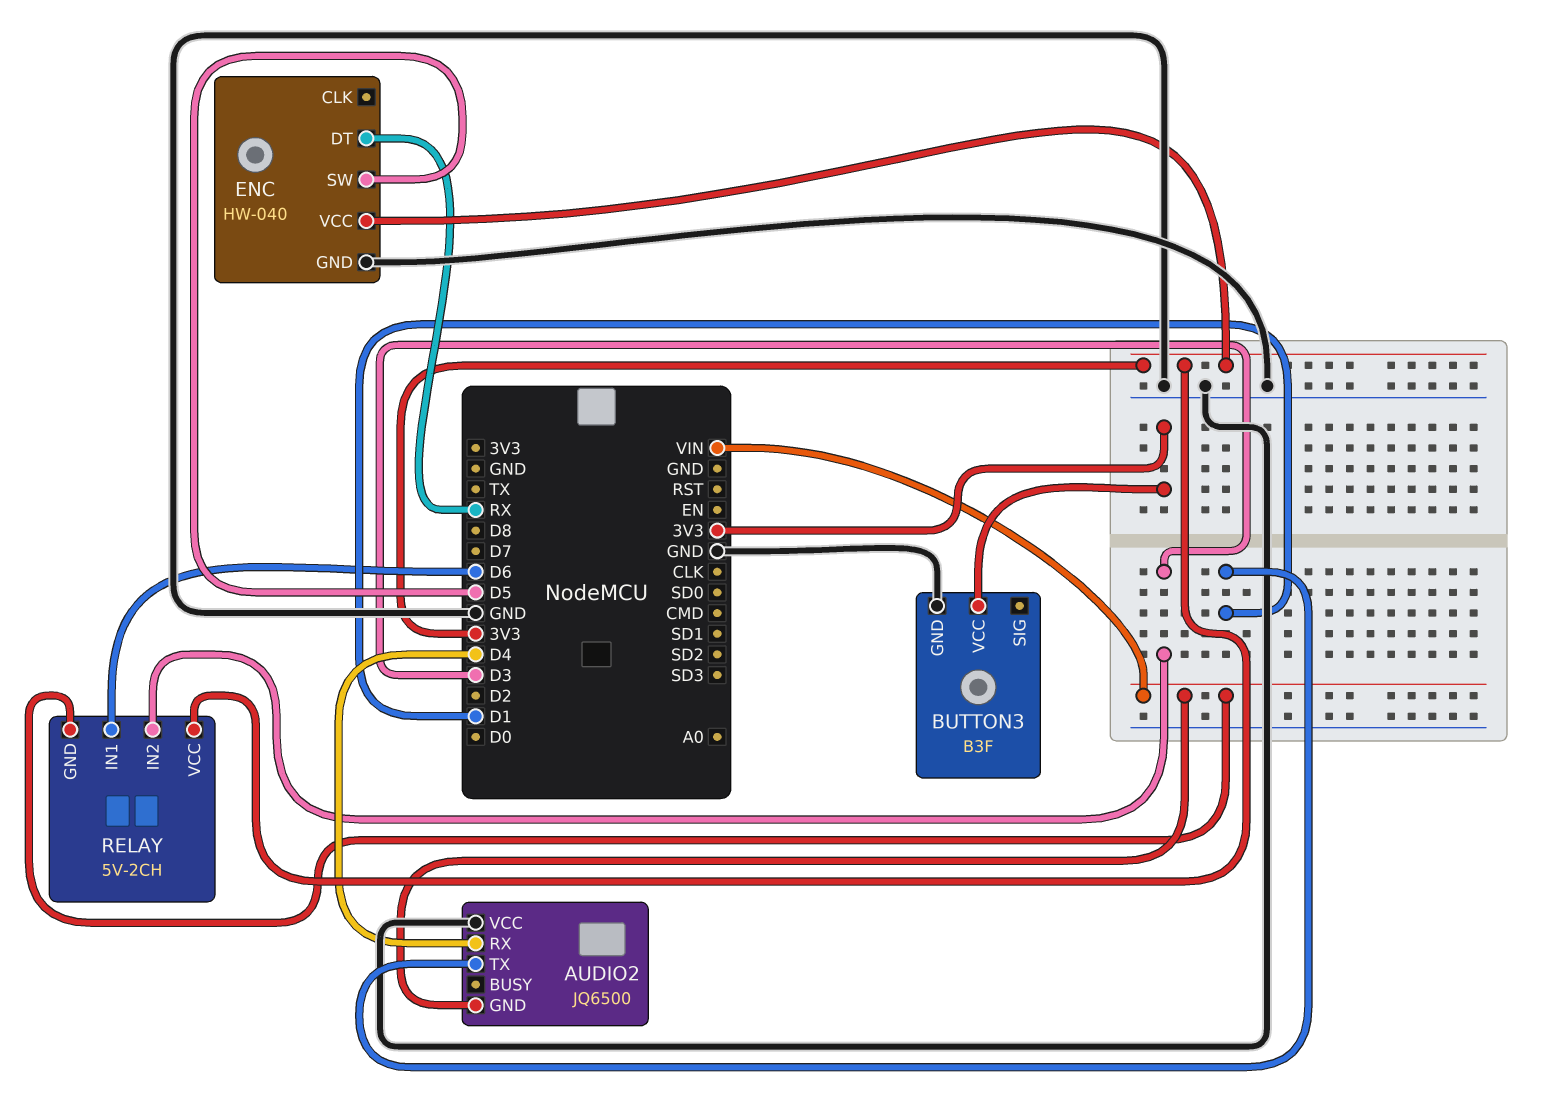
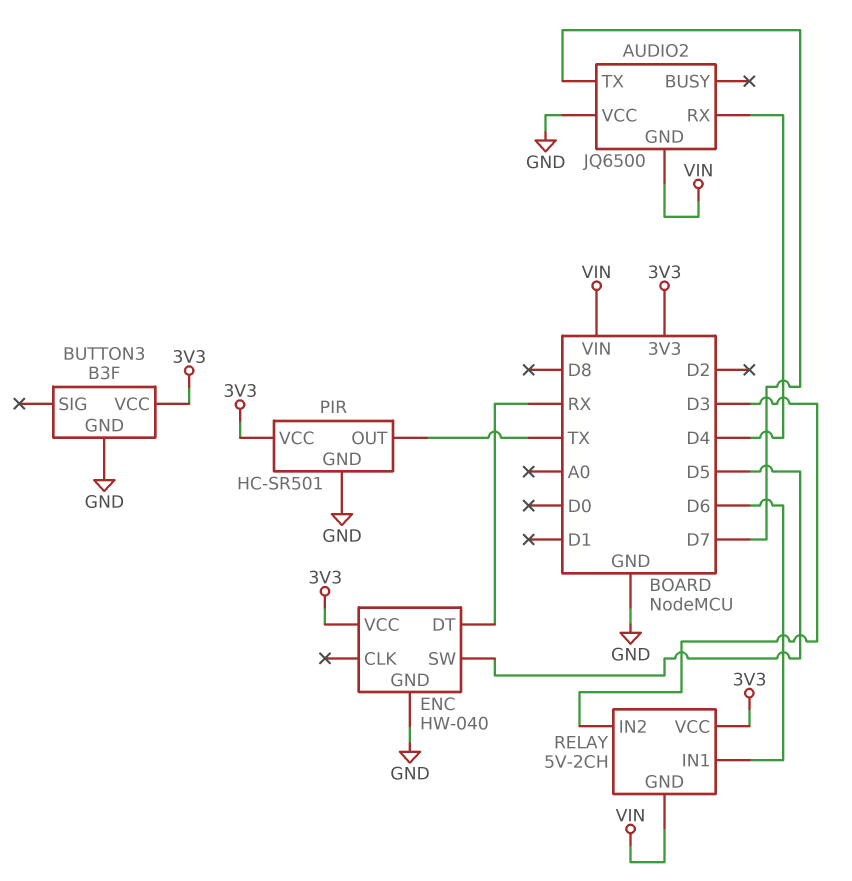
AUDIO2 pin TX: D1 -> D7
PIR: none -> HC-SR501
PIR pin GND: none -> GND
PIR pin OUT: none -> TX
PIR pin VCC: none -> 3V3

